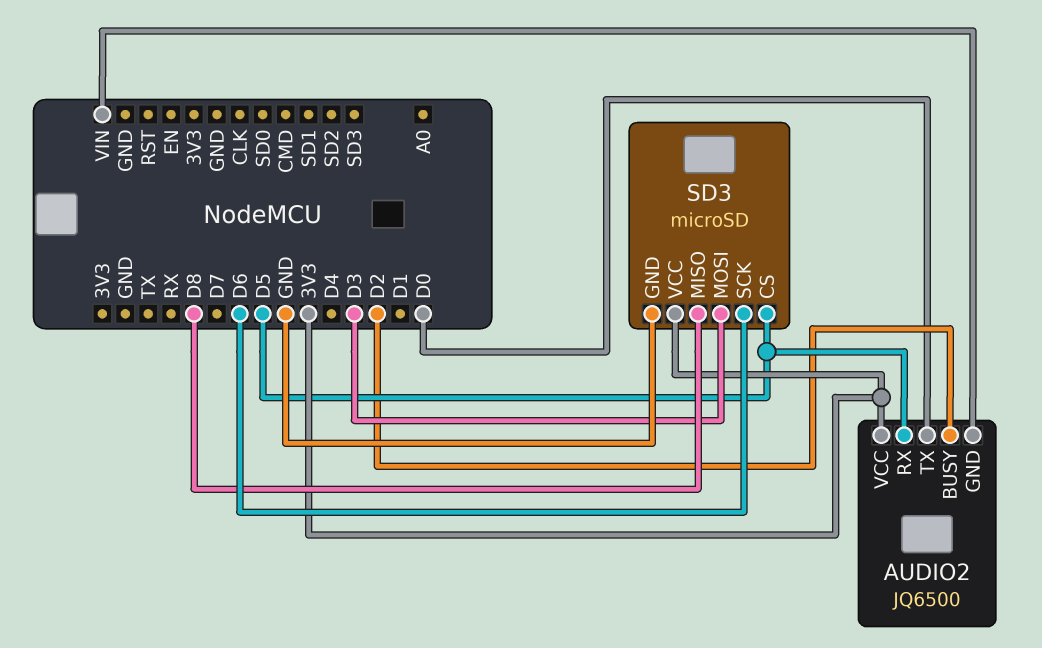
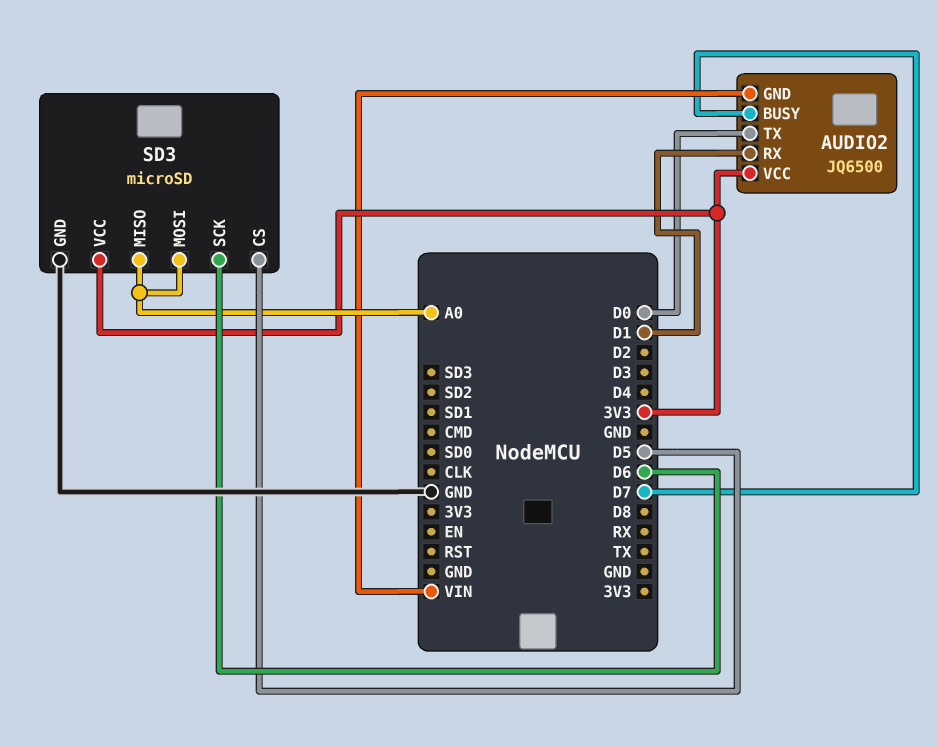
AUDIO2 pin BUSY: D2 -> D7
AUDIO2 pin RX: D5 -> D1
SD3 pin MISO: D8 -> A0
SD3 pin MOSI: D3 -> A0

